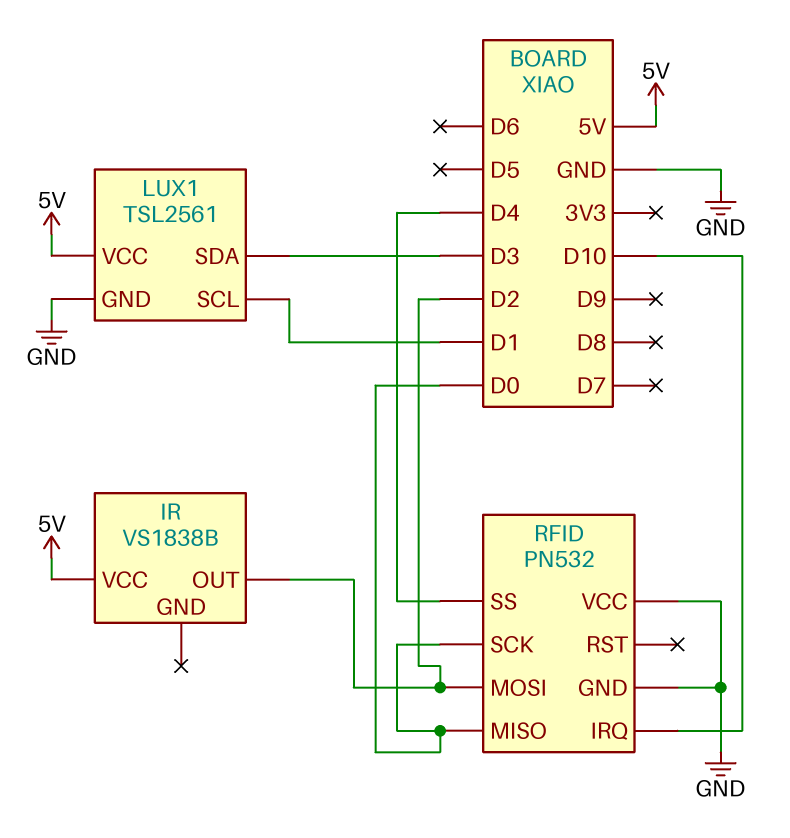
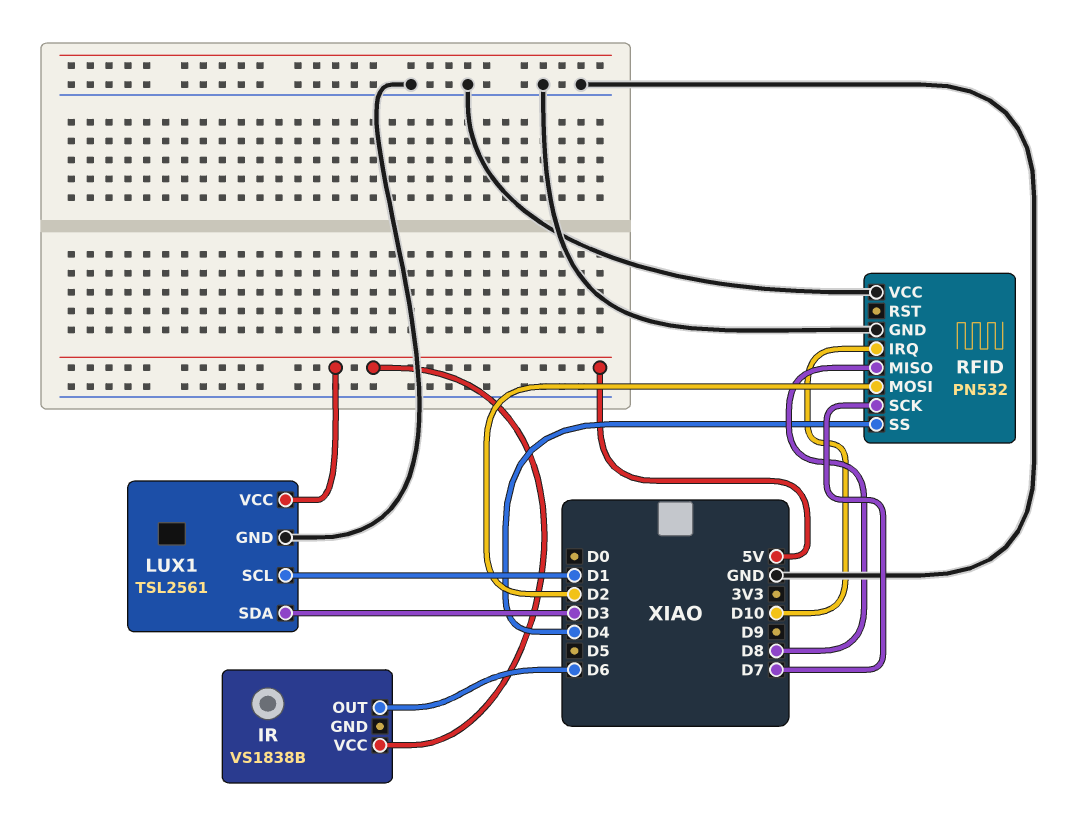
IR pin OUT: D2 -> D6
RFID pin MISO: D0 -> D8
RFID pin SCK: D0 -> D7

